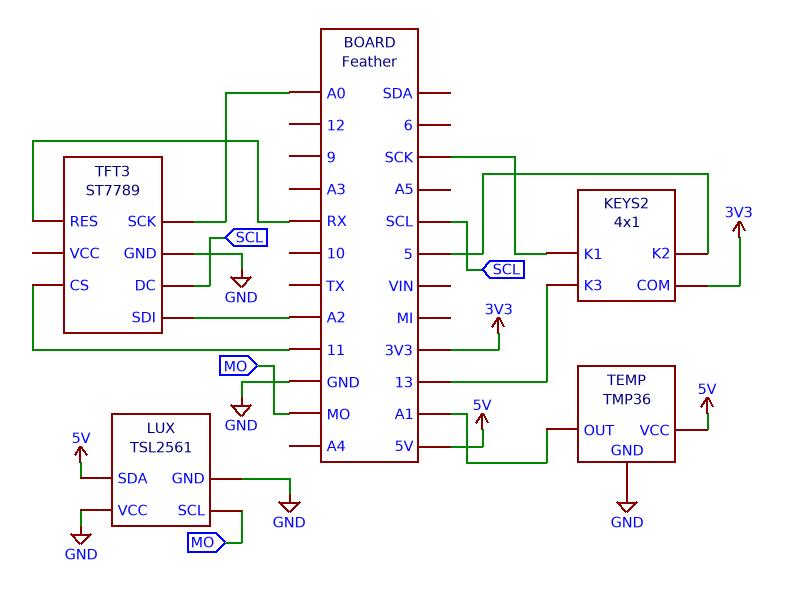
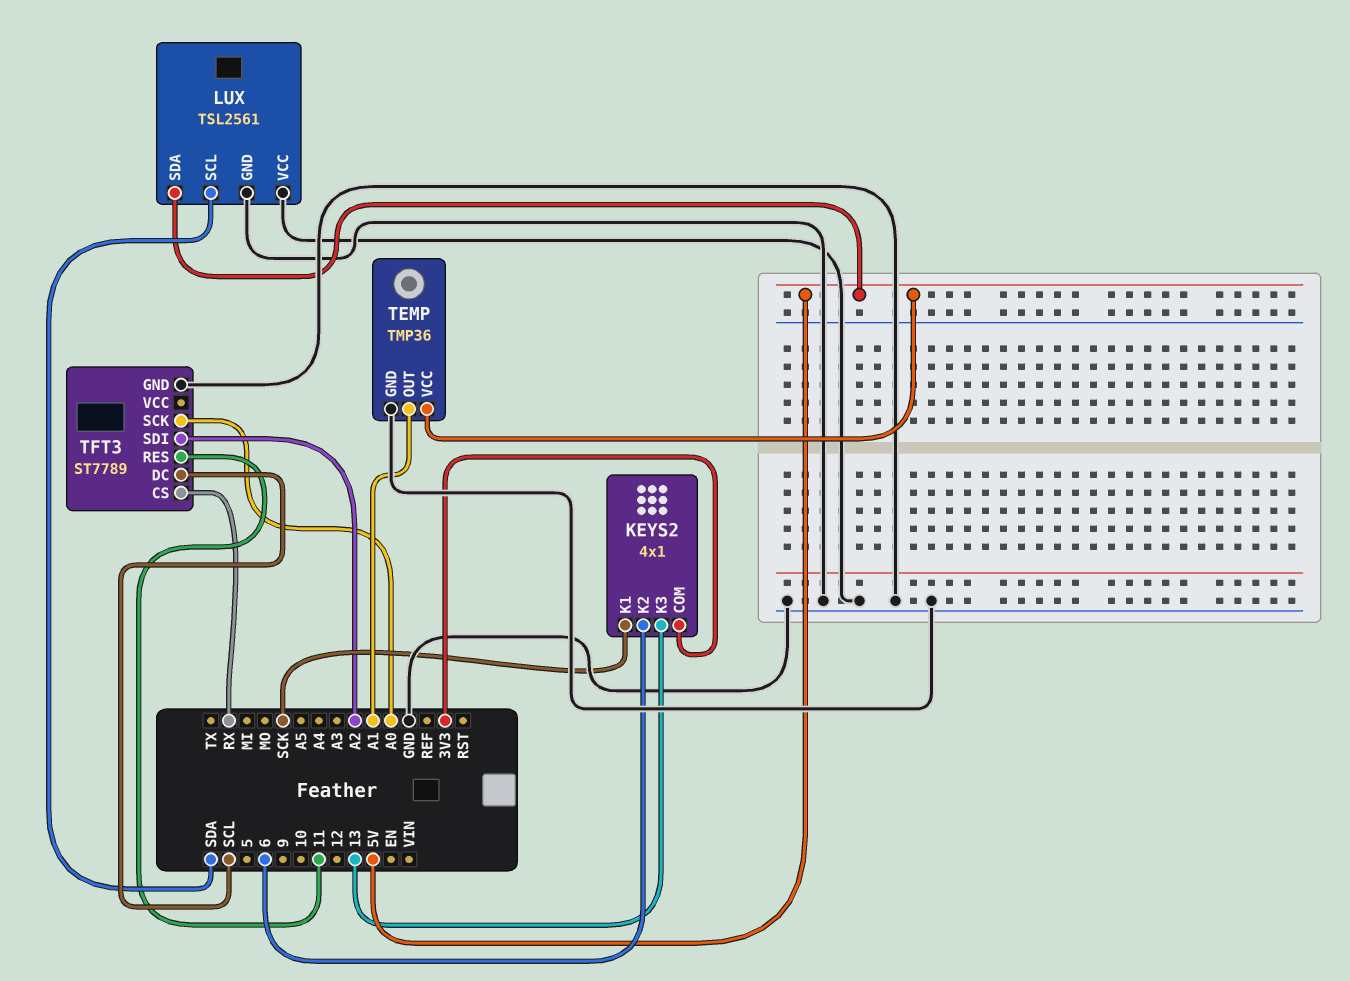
KEYS2 pin K2: 5 -> 6
LUX pin SCL: MO -> SDA
TFT3 pin CS: 11 -> RX
TFT3 pin RES: RX -> 11

